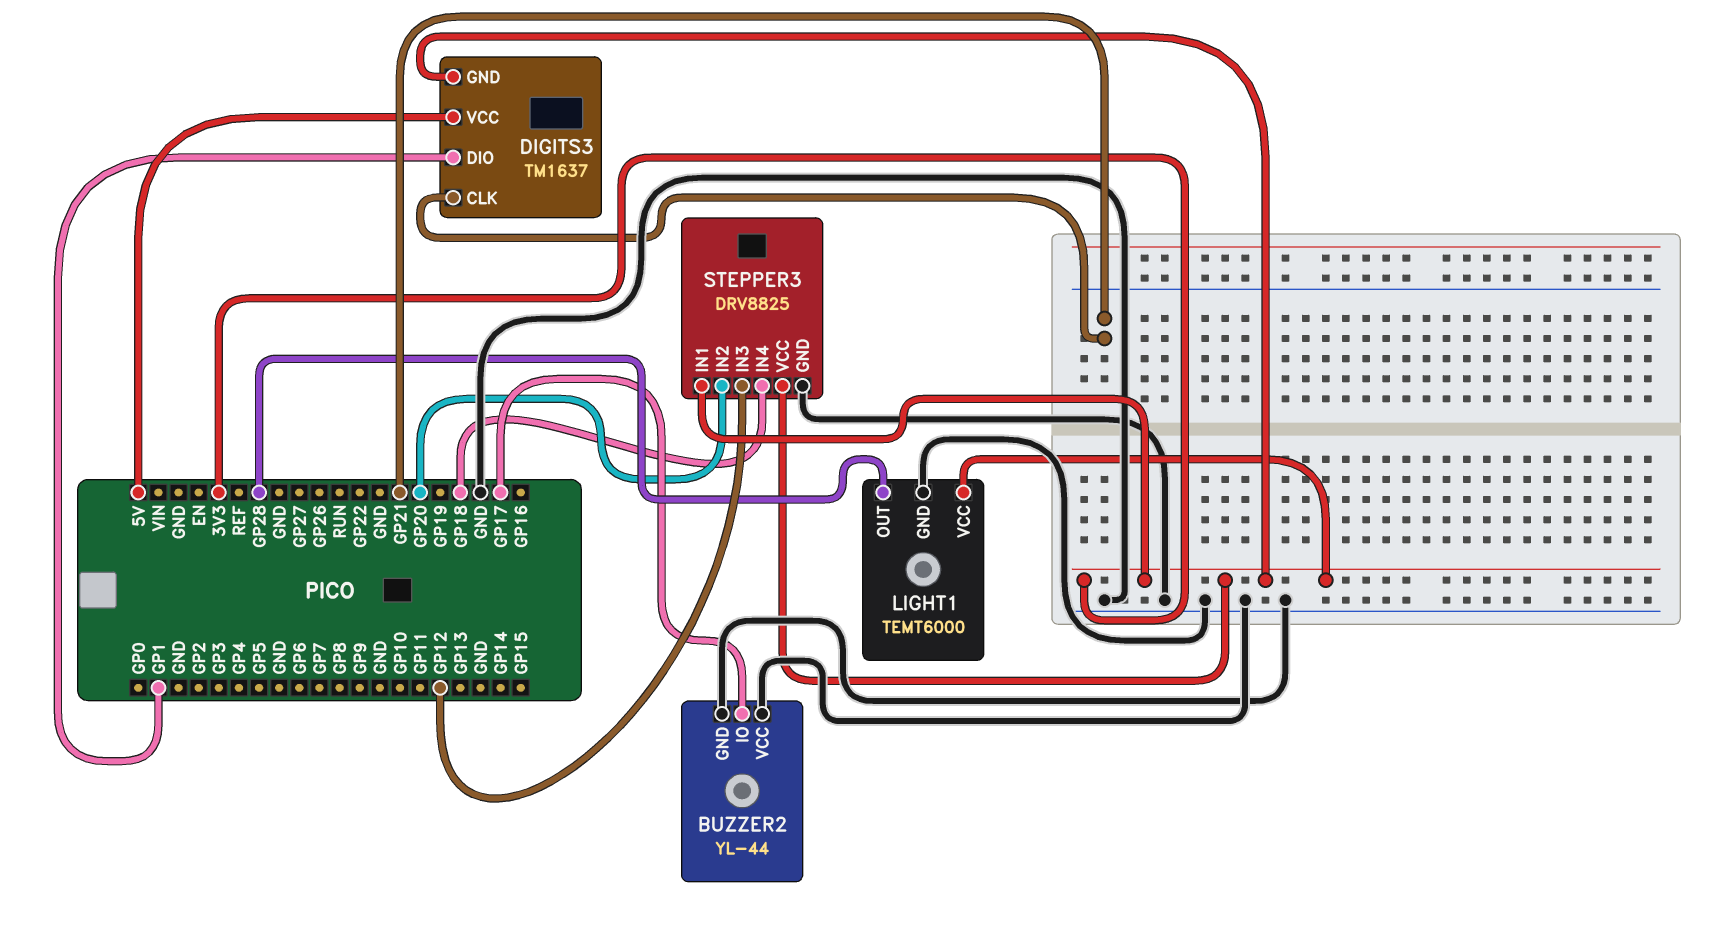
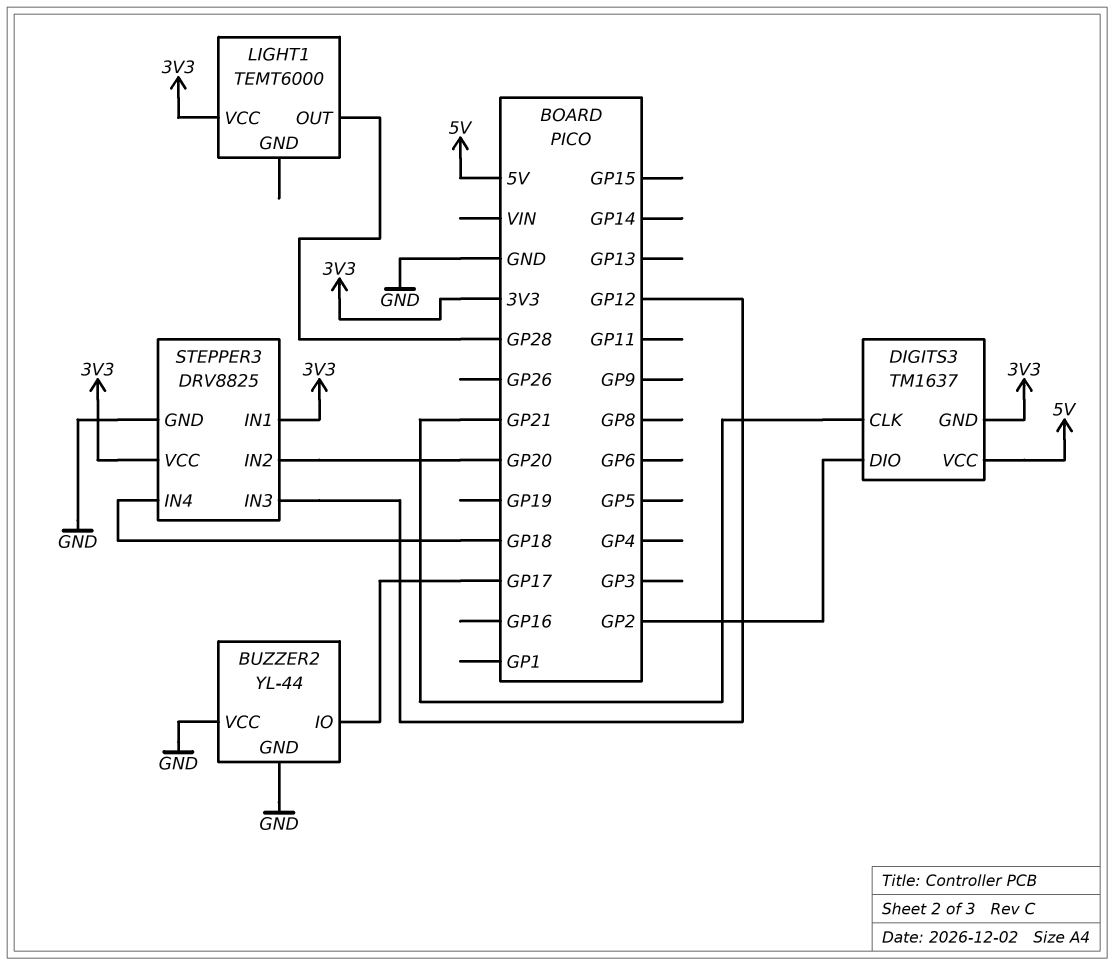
DIGITS3 pin DIO: GP1 -> GP2
LIGHT1 pin GND: GND -> none

